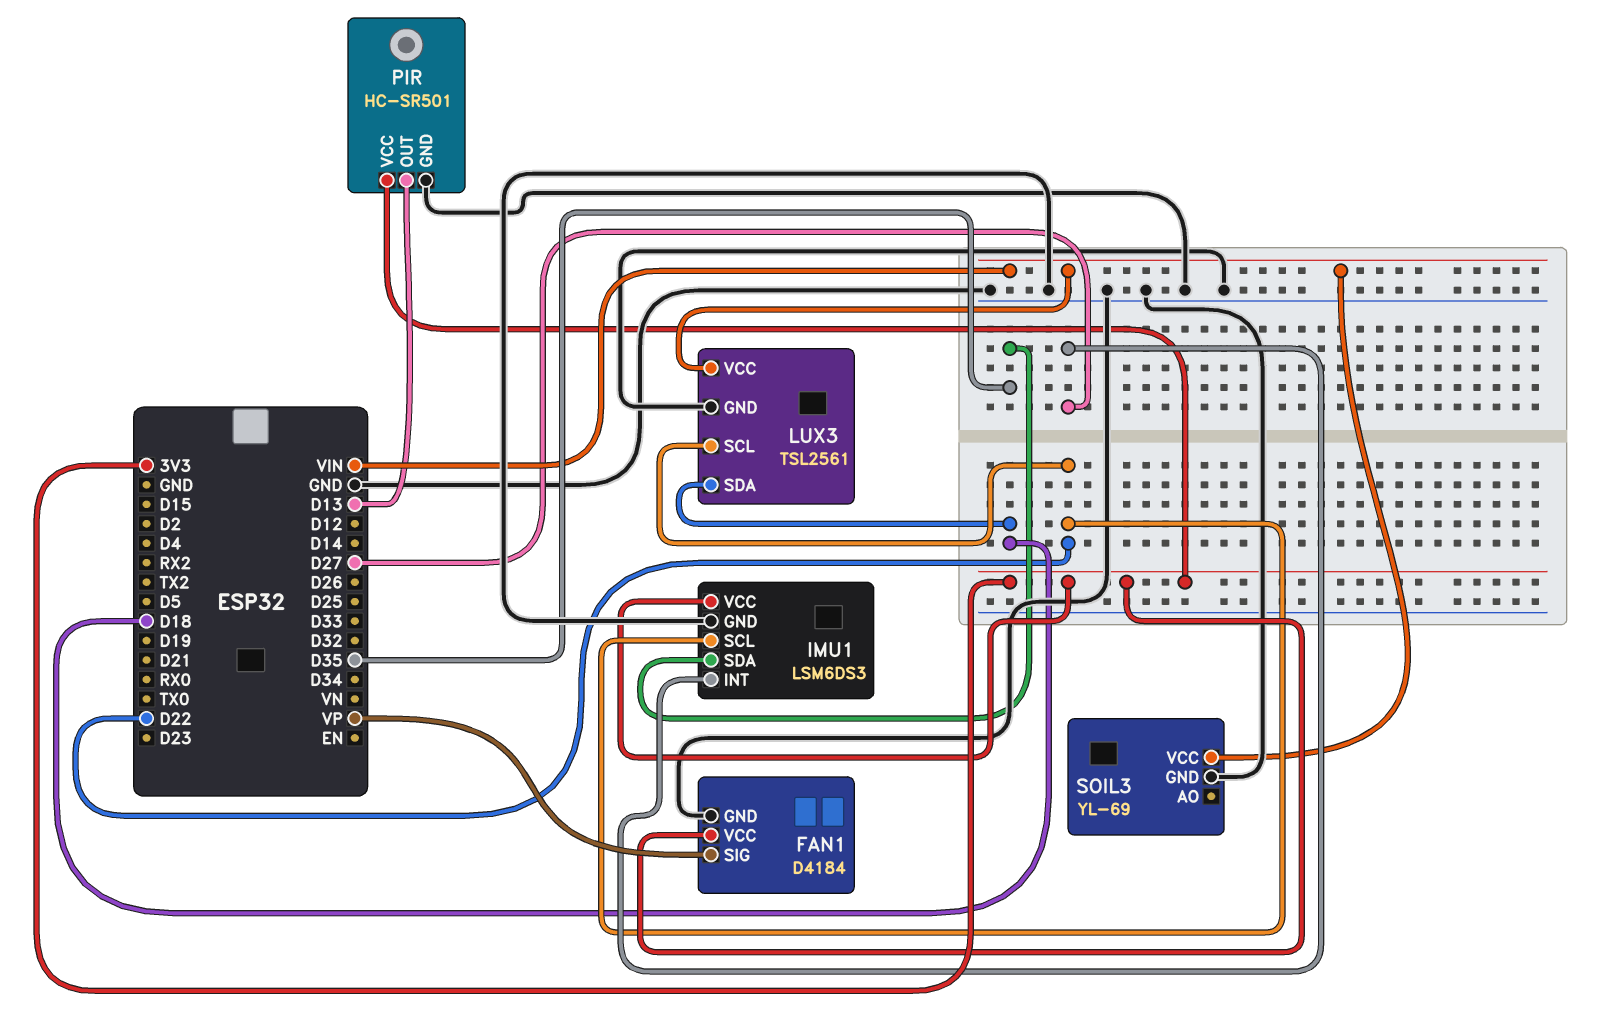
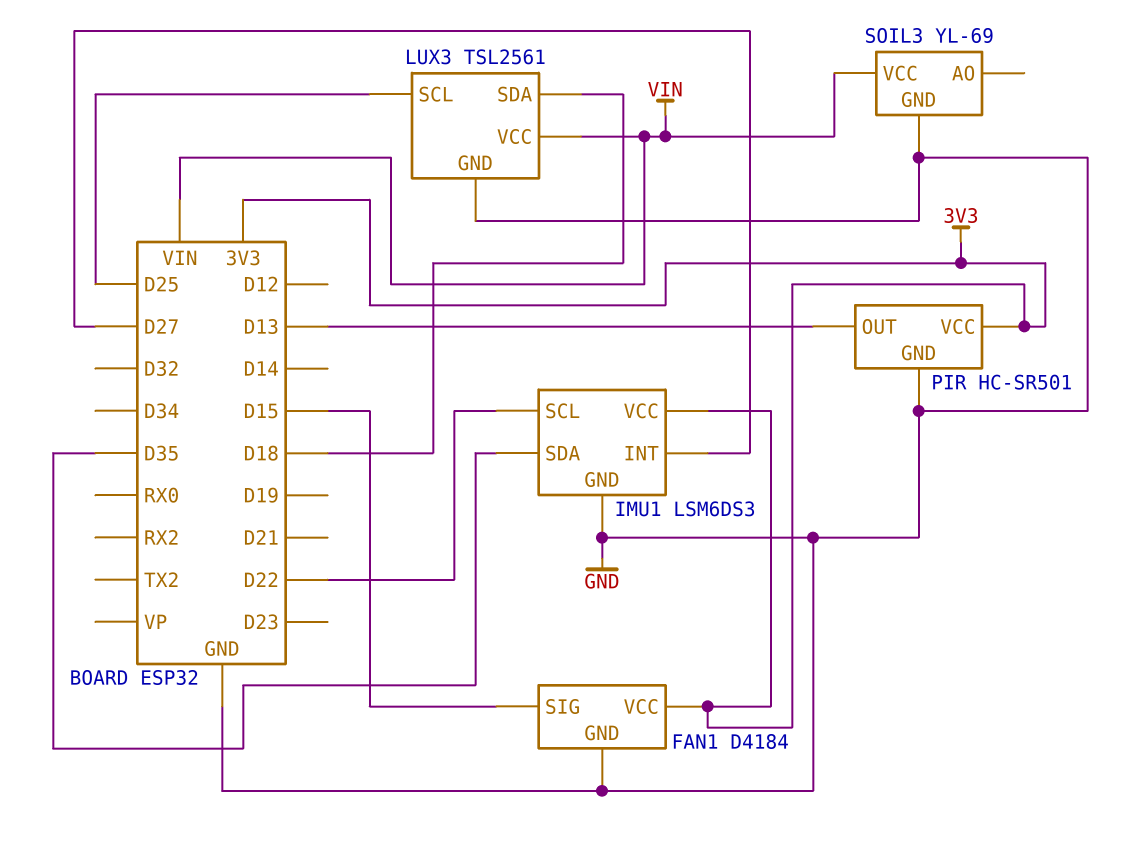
FAN1 pin SIG: VP -> D15
LUX3 pin SCL: D22 -> D25

